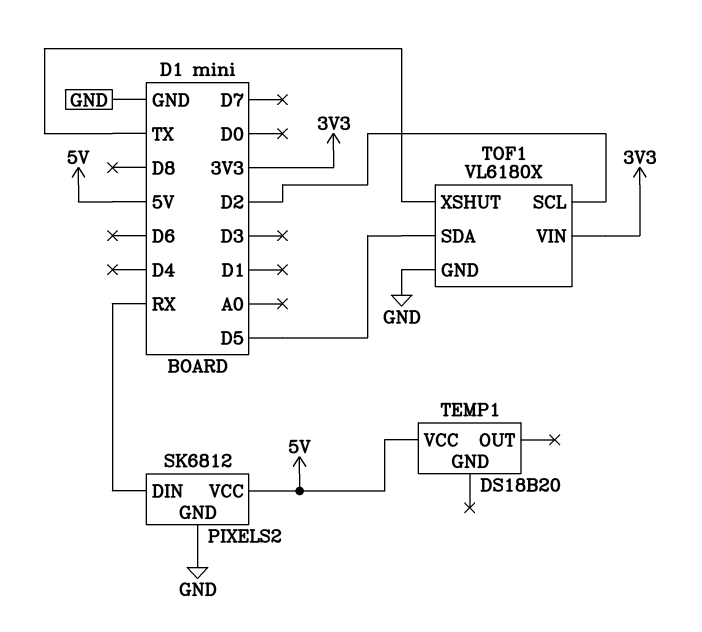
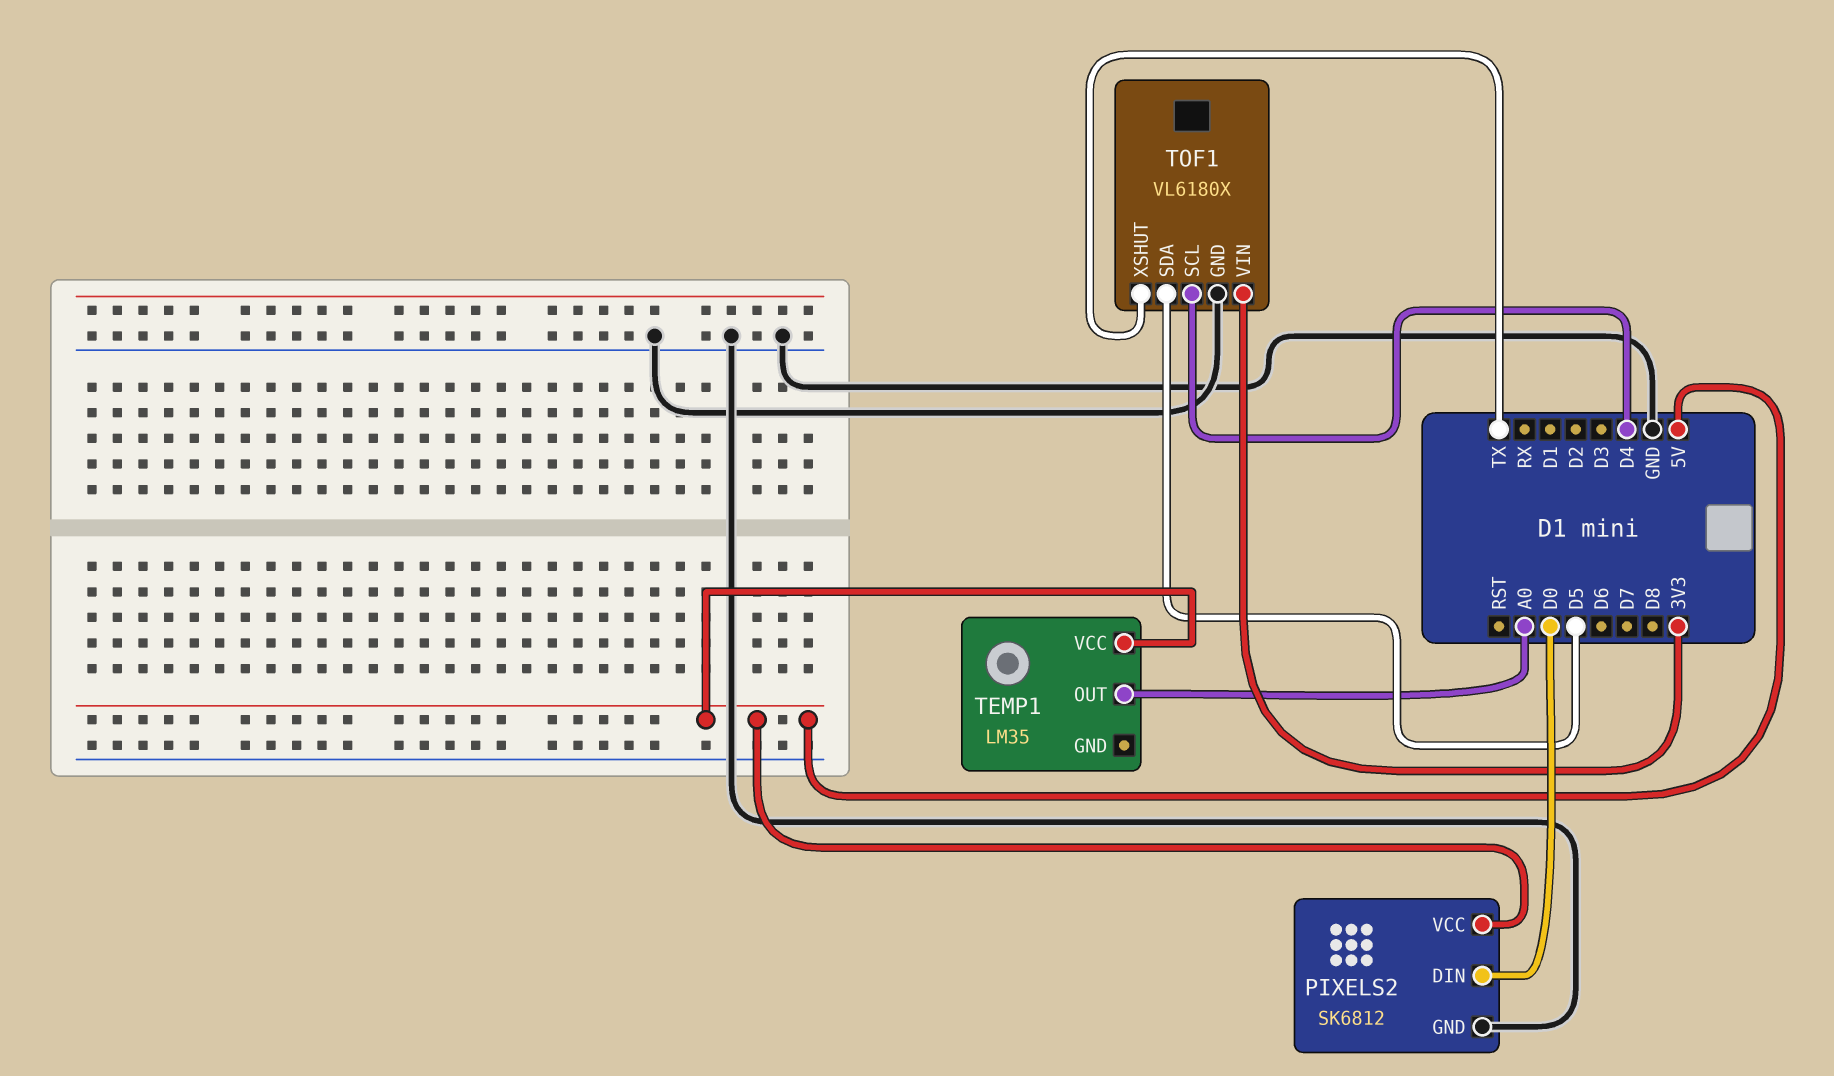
PIXELS2 pin DIN: RX -> D0
TEMP1: DS18B20 -> LM35
TEMP1 pin OUT: none -> A0
TOF1 pin SCL: D2 -> D4

